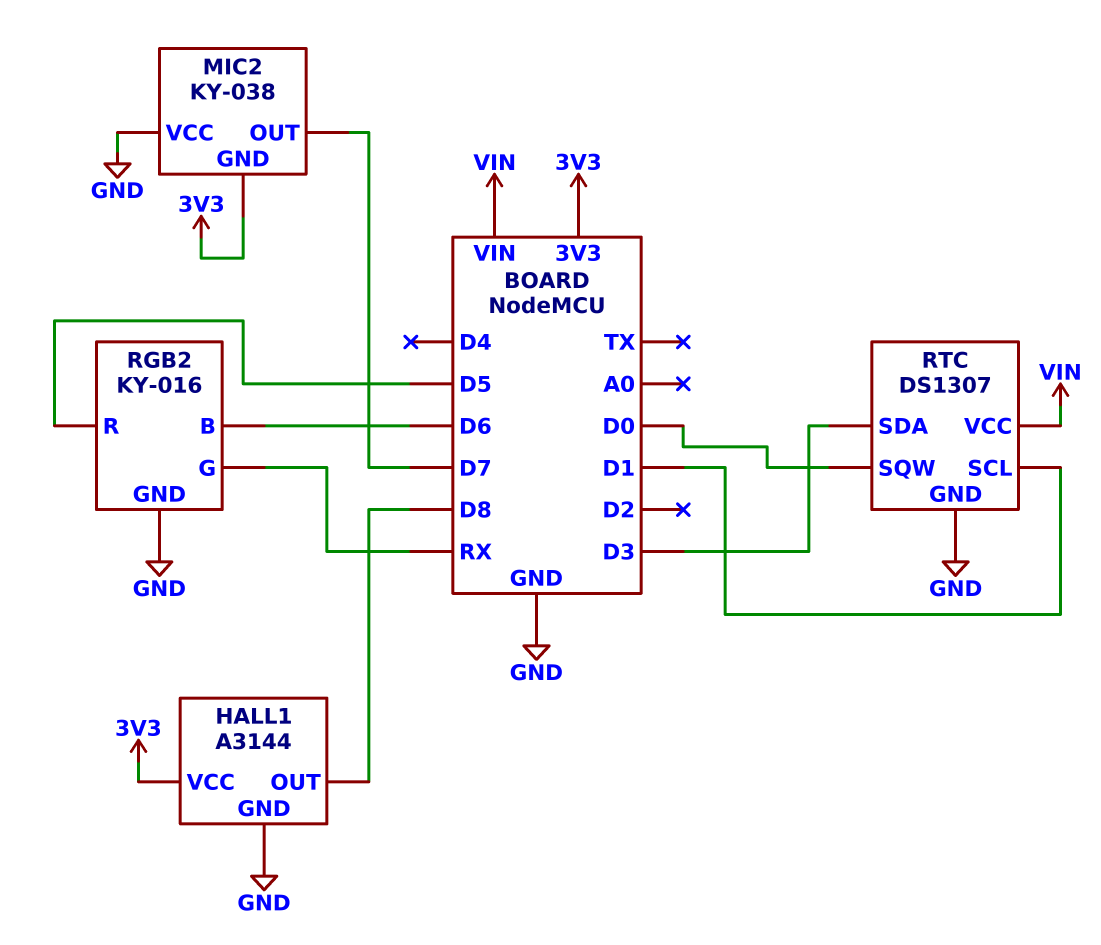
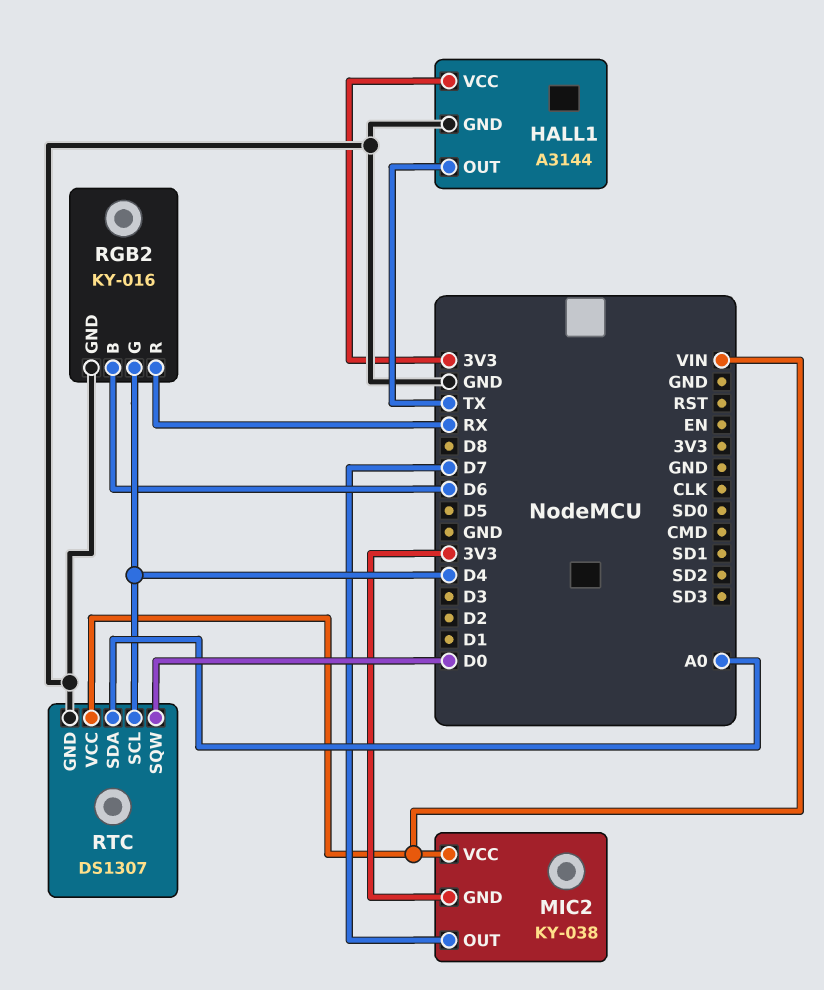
HALL1 pin OUT: D8 -> TX
MIC2 pin VCC: GND -> VIN
RGB2 pin G: RX -> D4
RGB2 pin R: D5 -> RX
RTC pin SCL: D1 -> D4
RTC pin SDA: D3 -> A0

